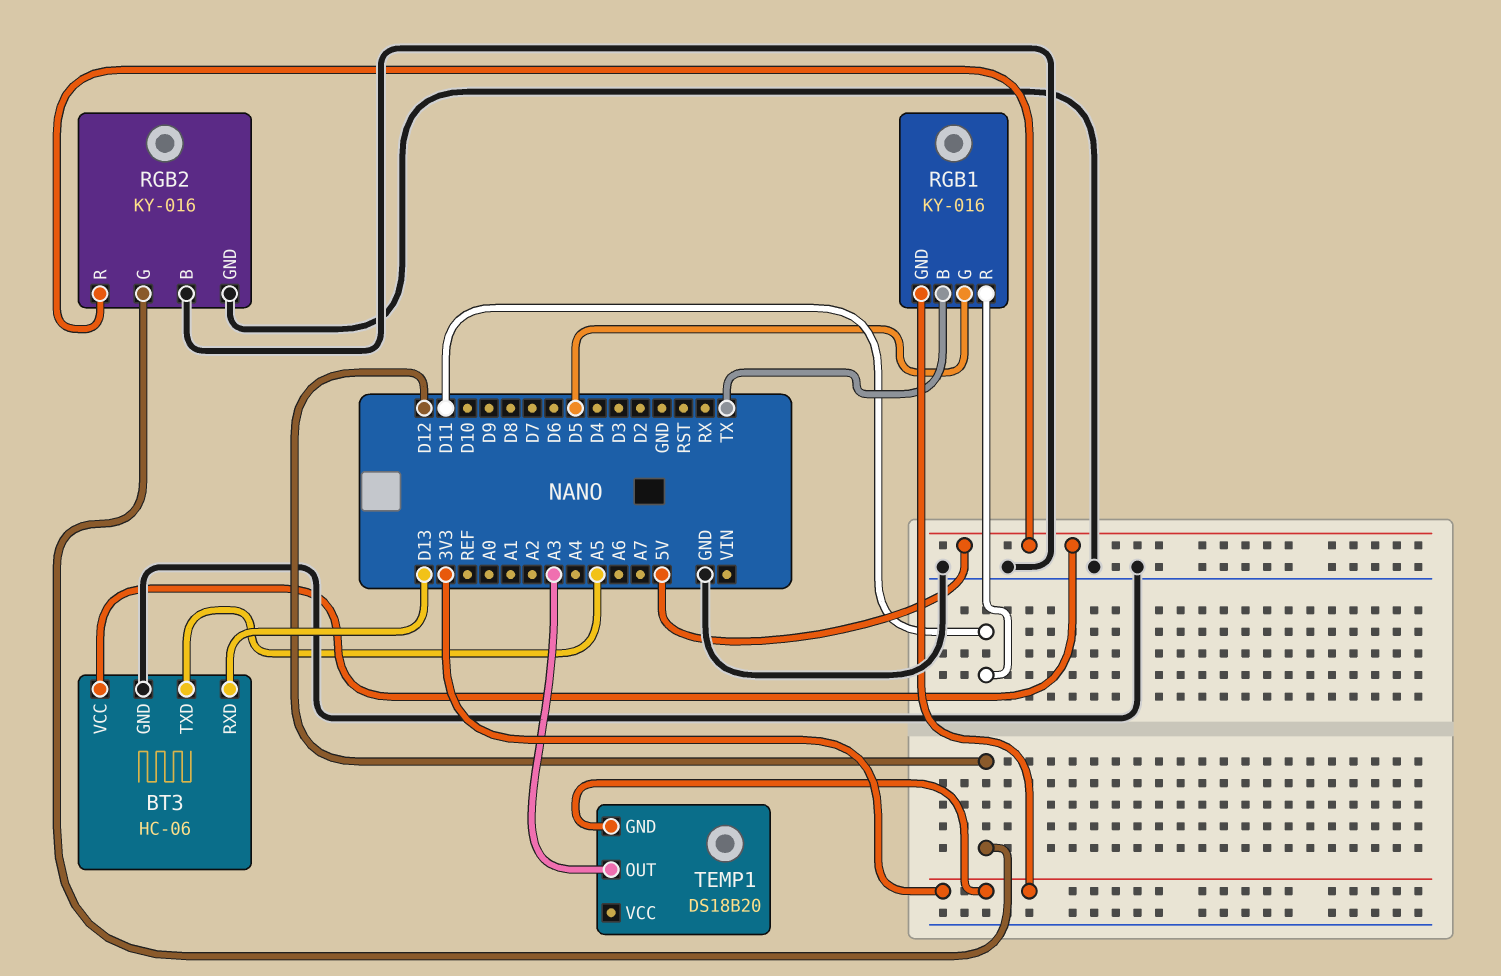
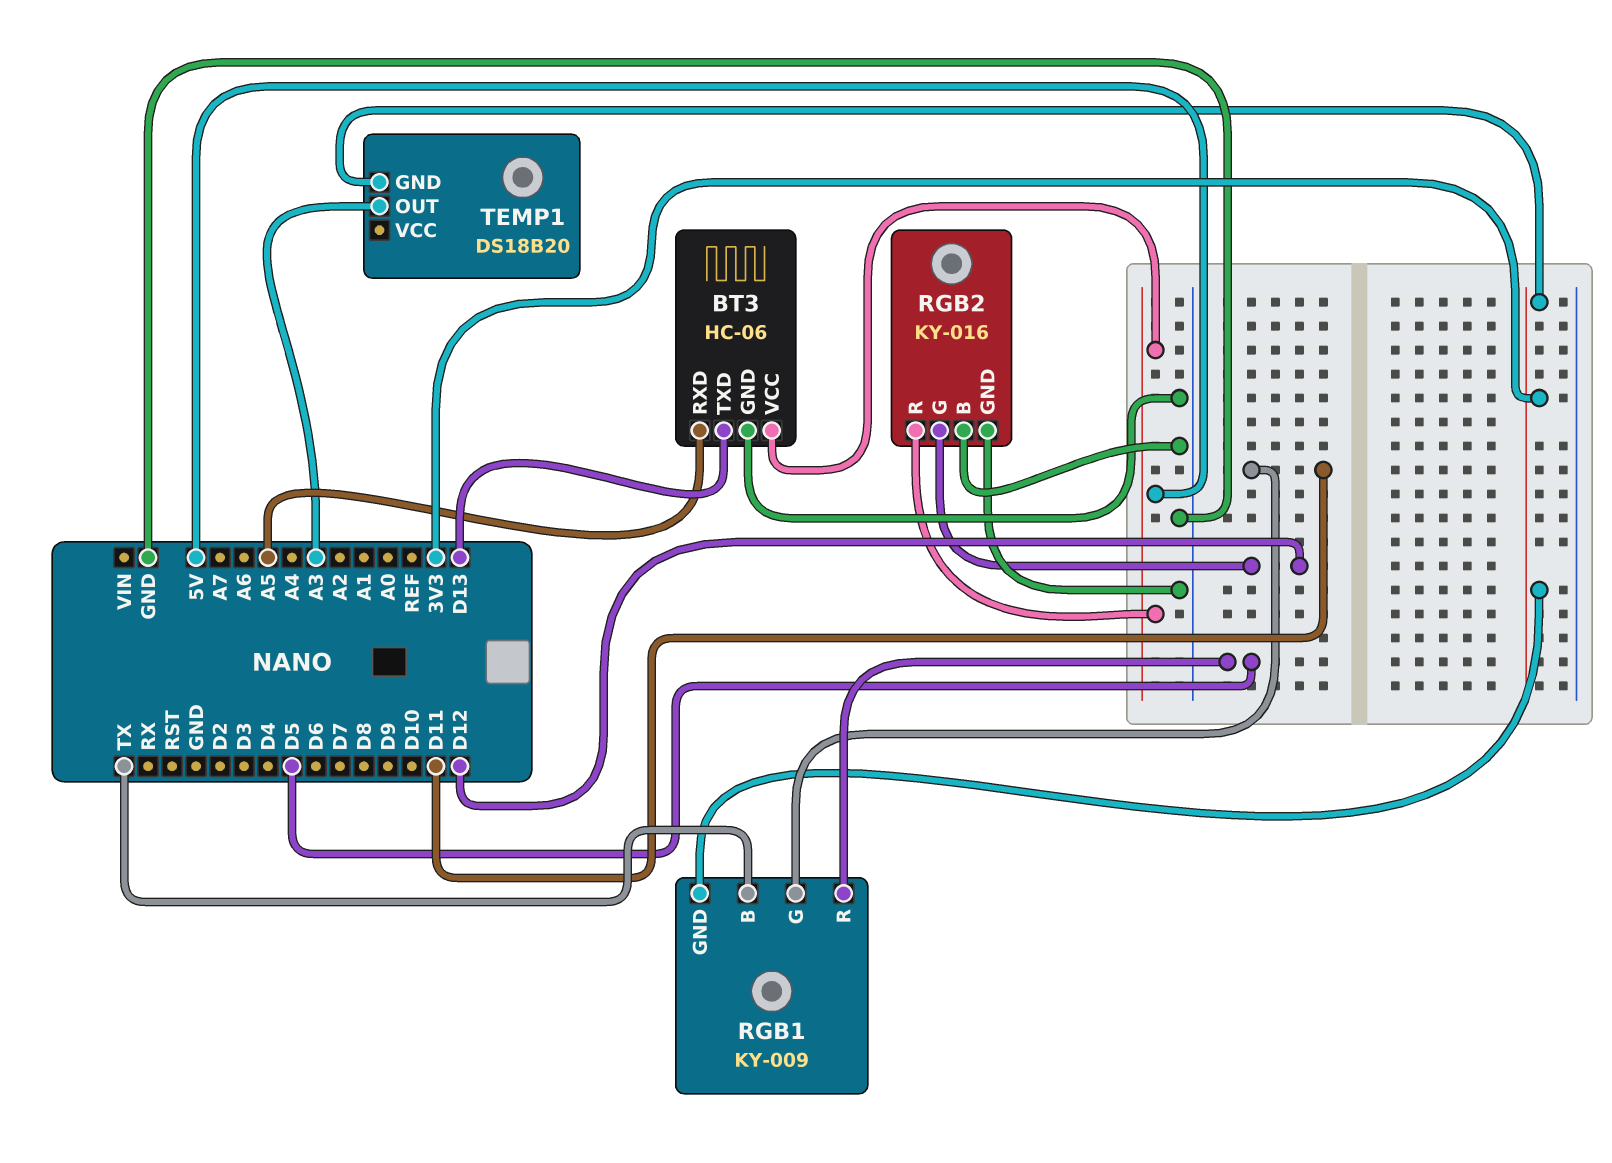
BT3 pin RXD: D13 -> A5
BT3 pin TXD: A5 -> D13
RGB1: KY-016 -> KY-009
RGB1 pin G: D5 -> D11
RGB1 pin R: D11 -> D5

